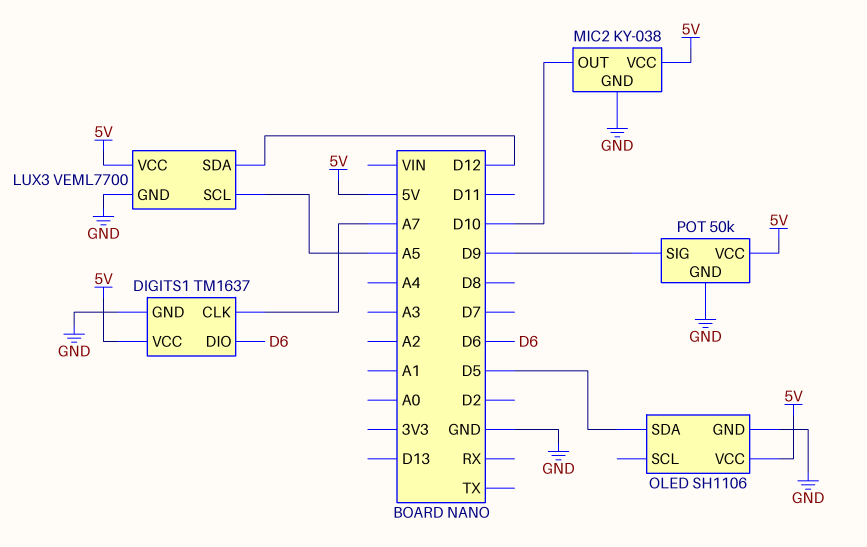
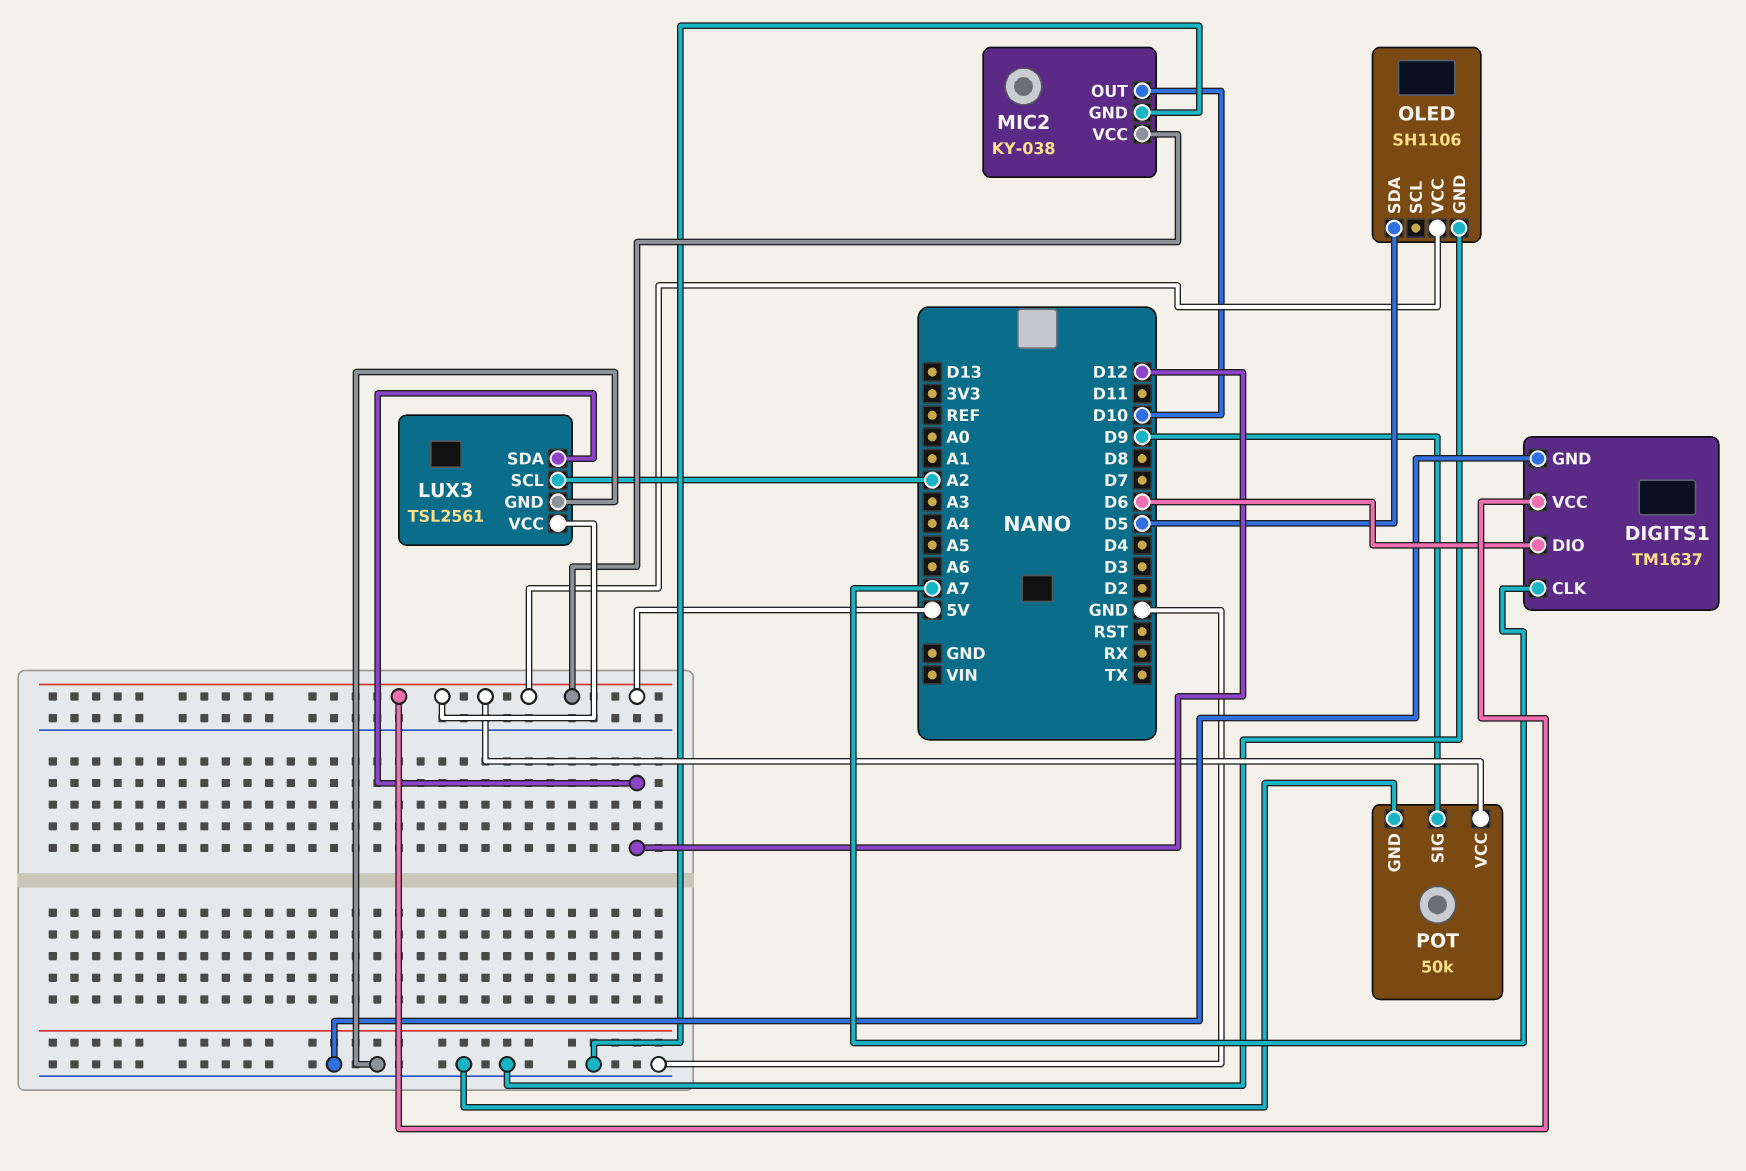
LUX3: VEML7700 -> TSL2561
LUX3 pin SCL: A5 -> A2

